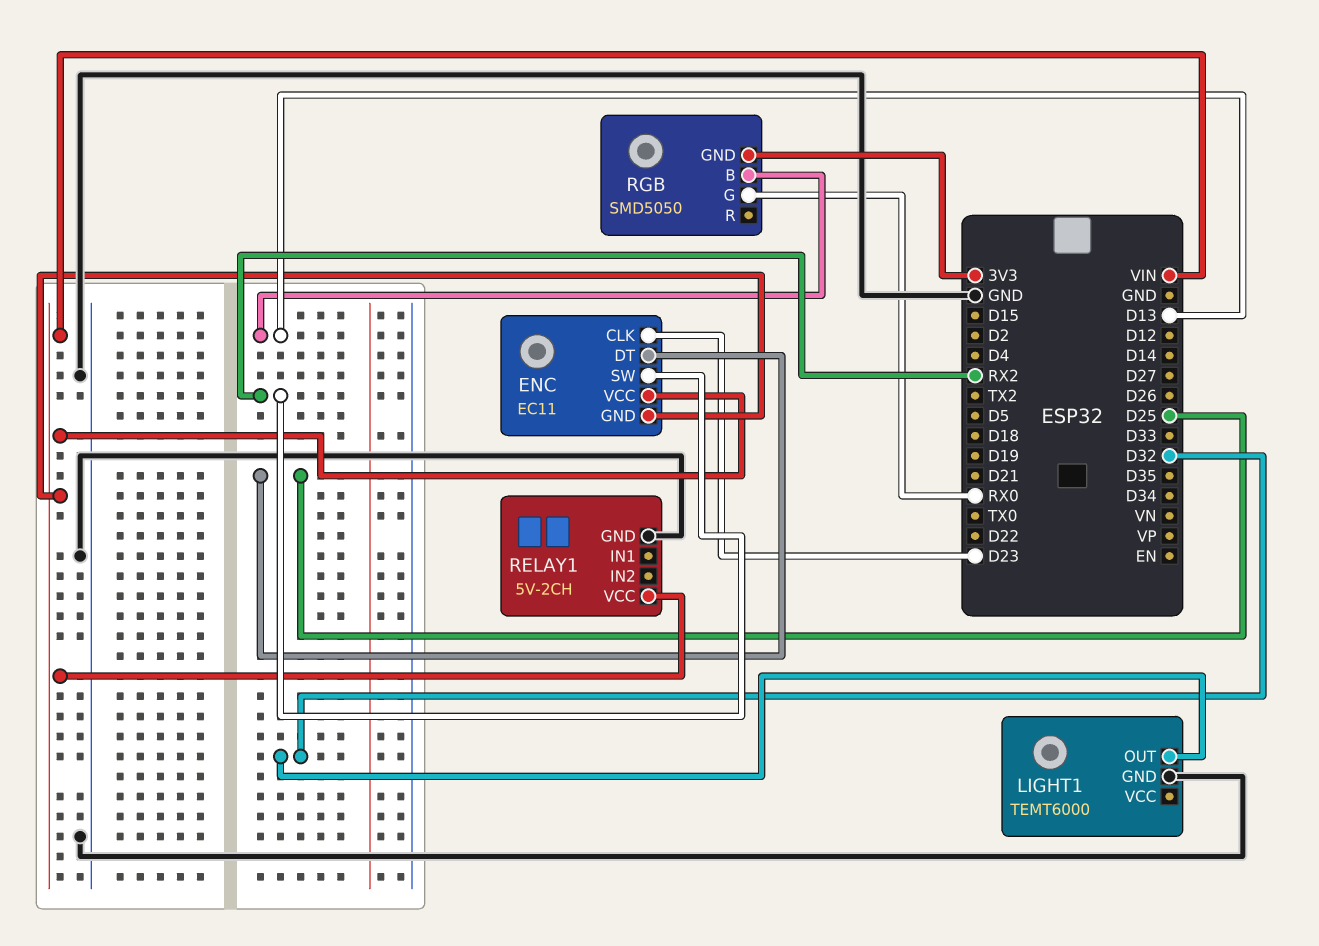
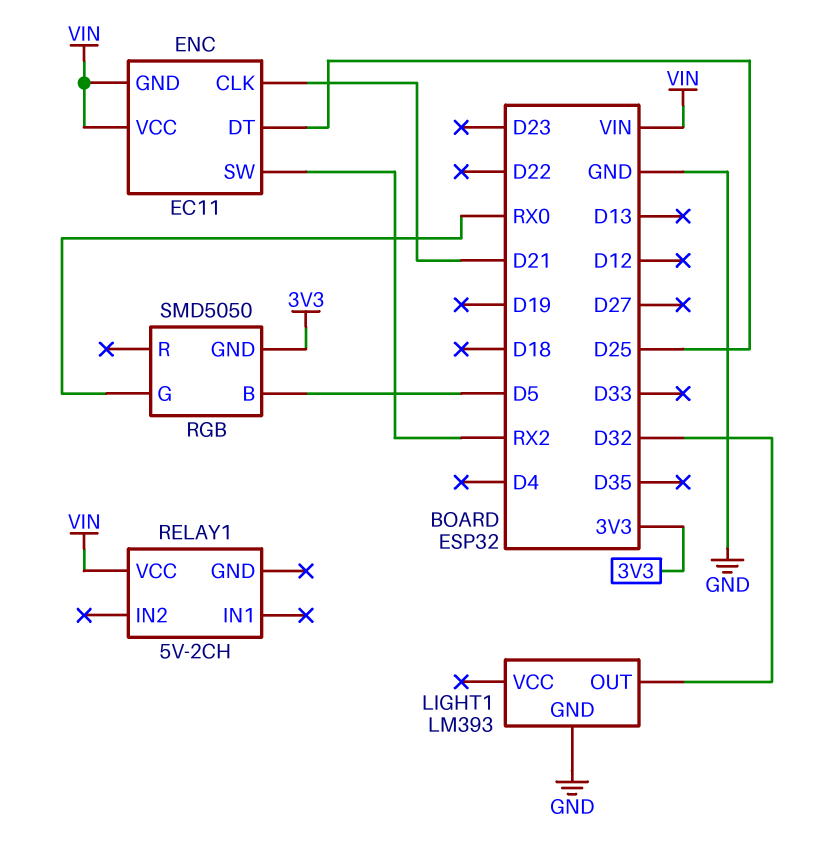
ENC pin CLK: D23 -> D21
LIGHT1: TEMT6000 -> LM393
RELAY1 pin GND: GND -> none
RGB pin B: D13 -> D5

